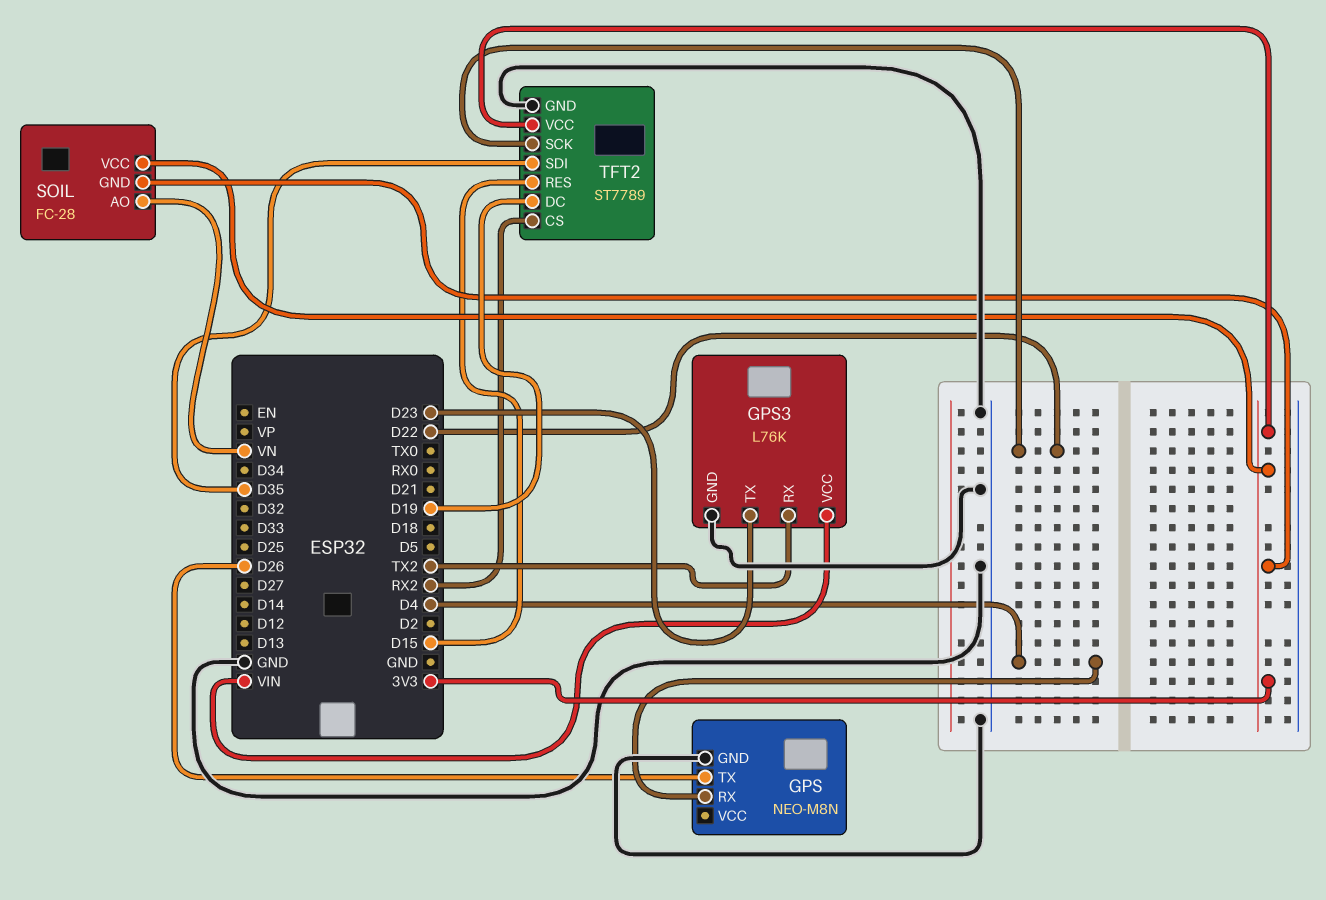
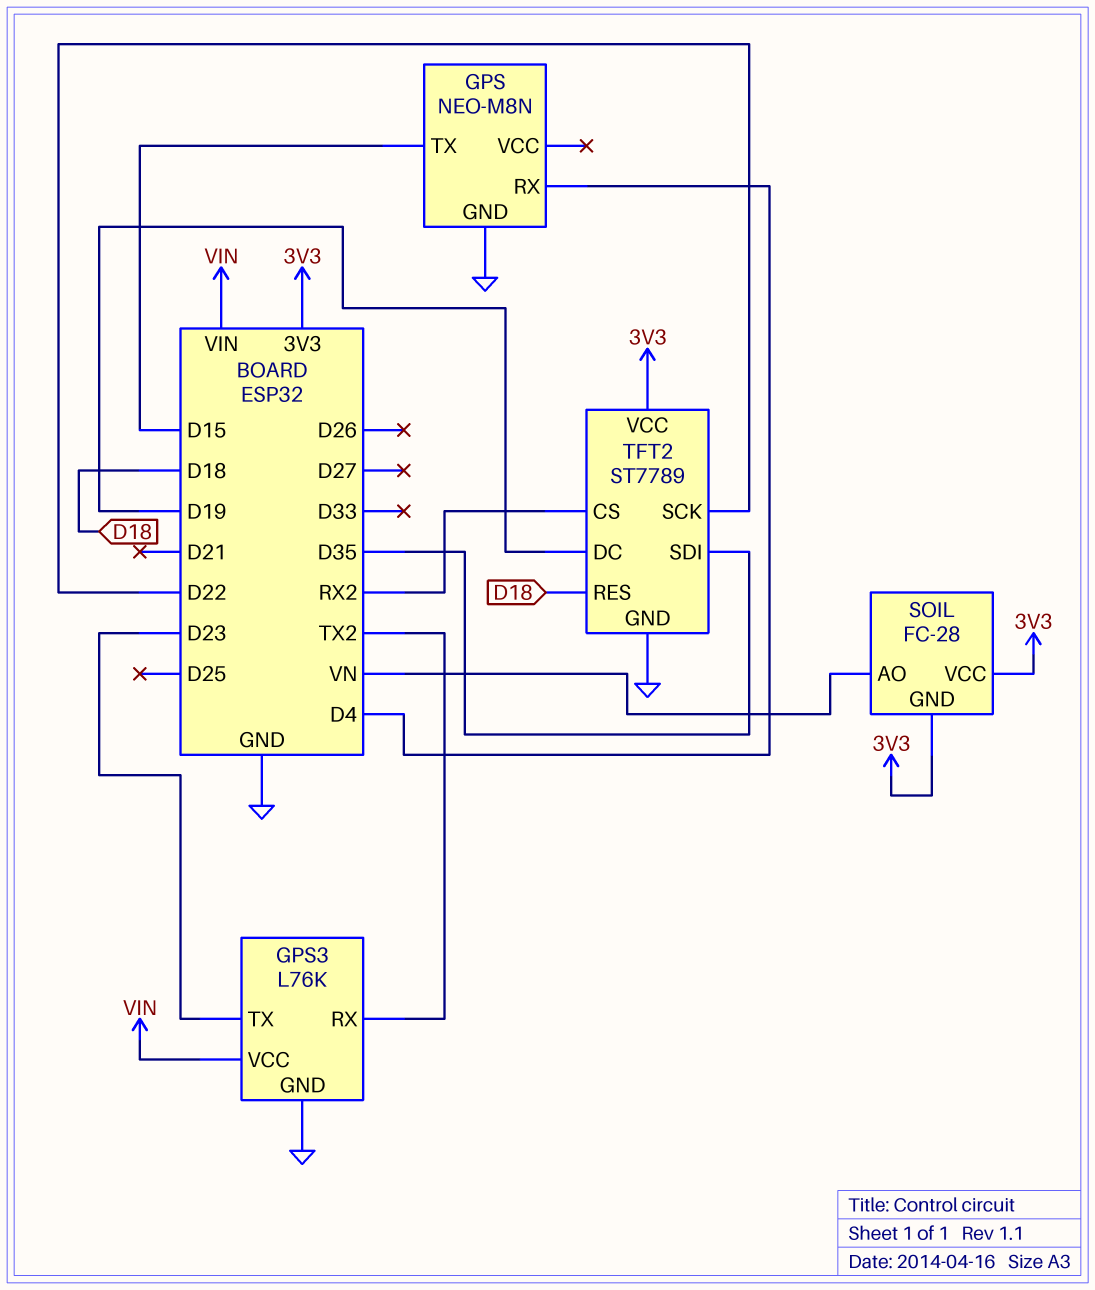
GPS pin TX: D26 -> D15
TFT2 pin RES: D15 -> D18

